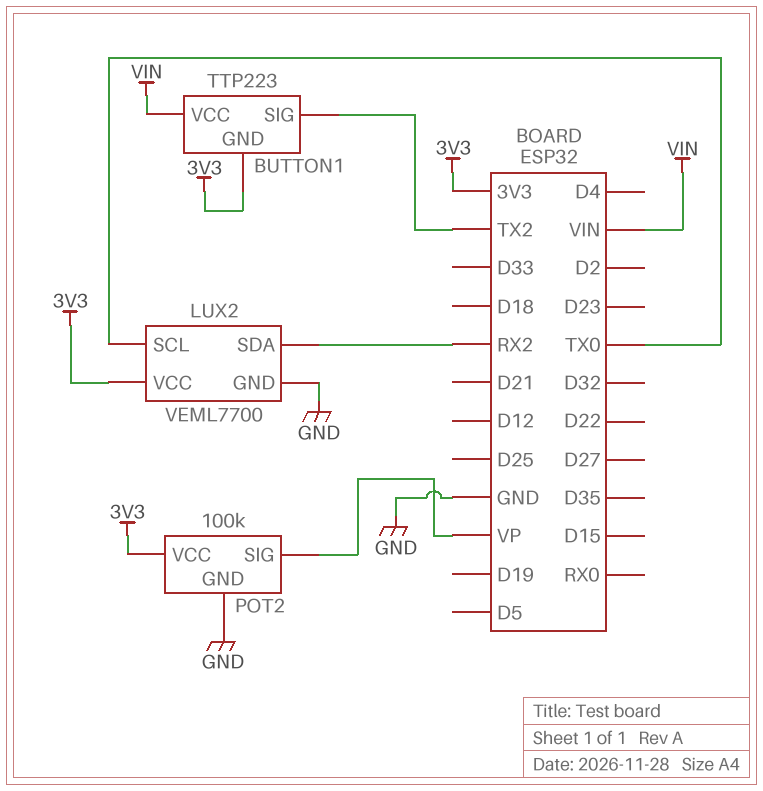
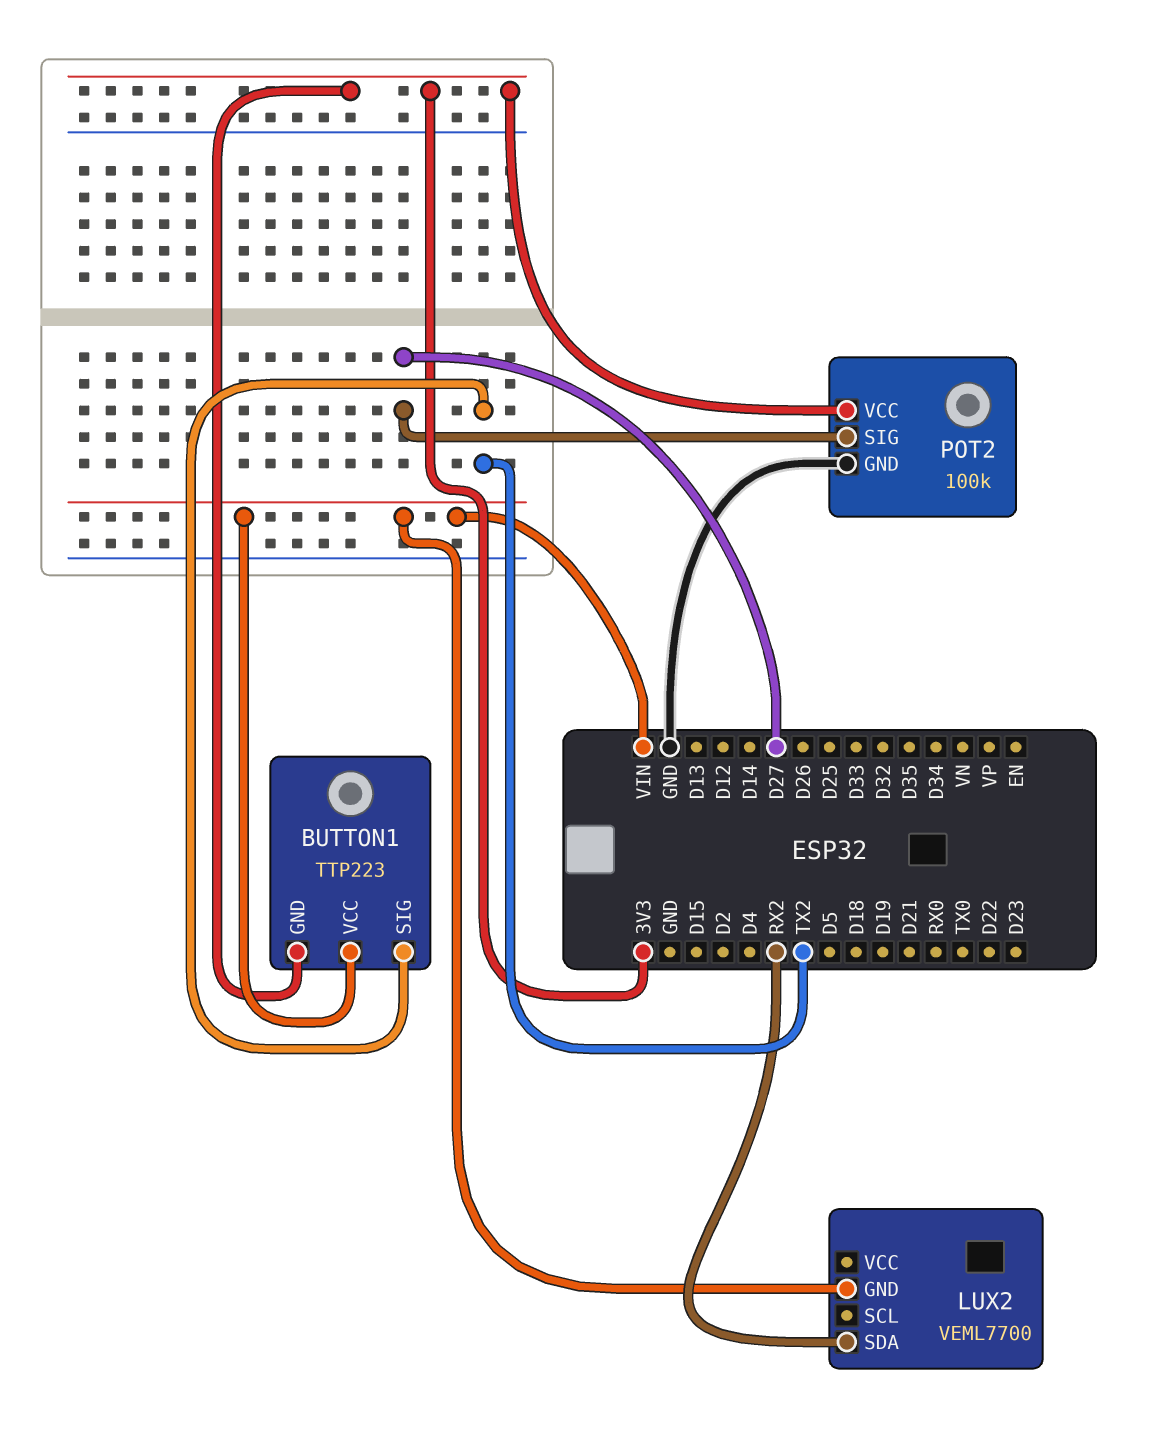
LUX2 pin GND: GND -> VIN
LUX2 pin SCL: TX0 -> none
LUX2 pin VCC: 3V3 -> none
POT2 pin SIG: VP -> D27

